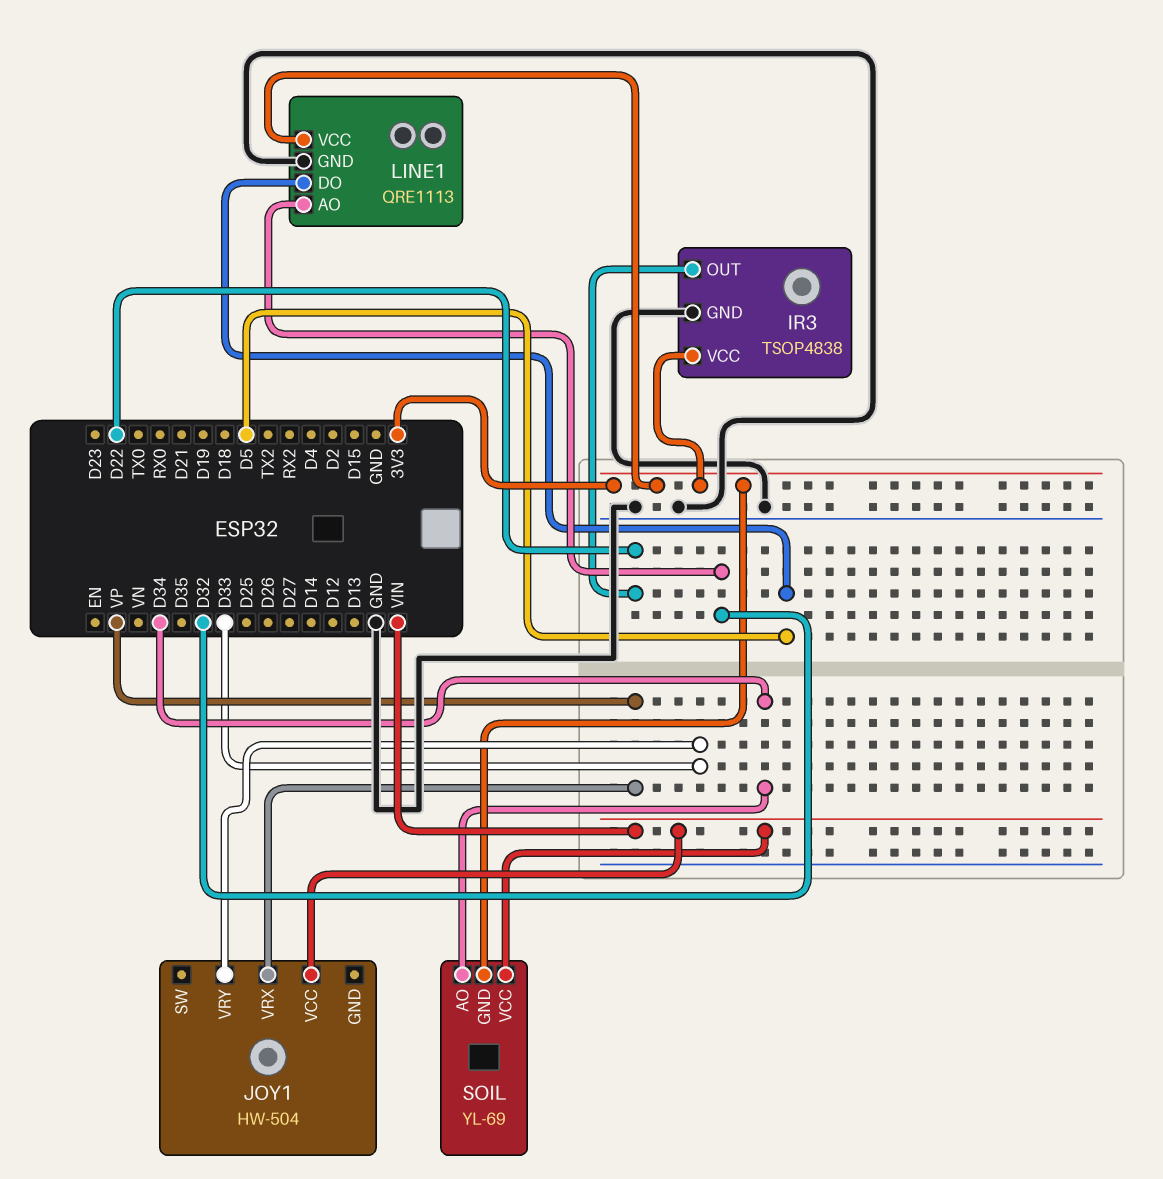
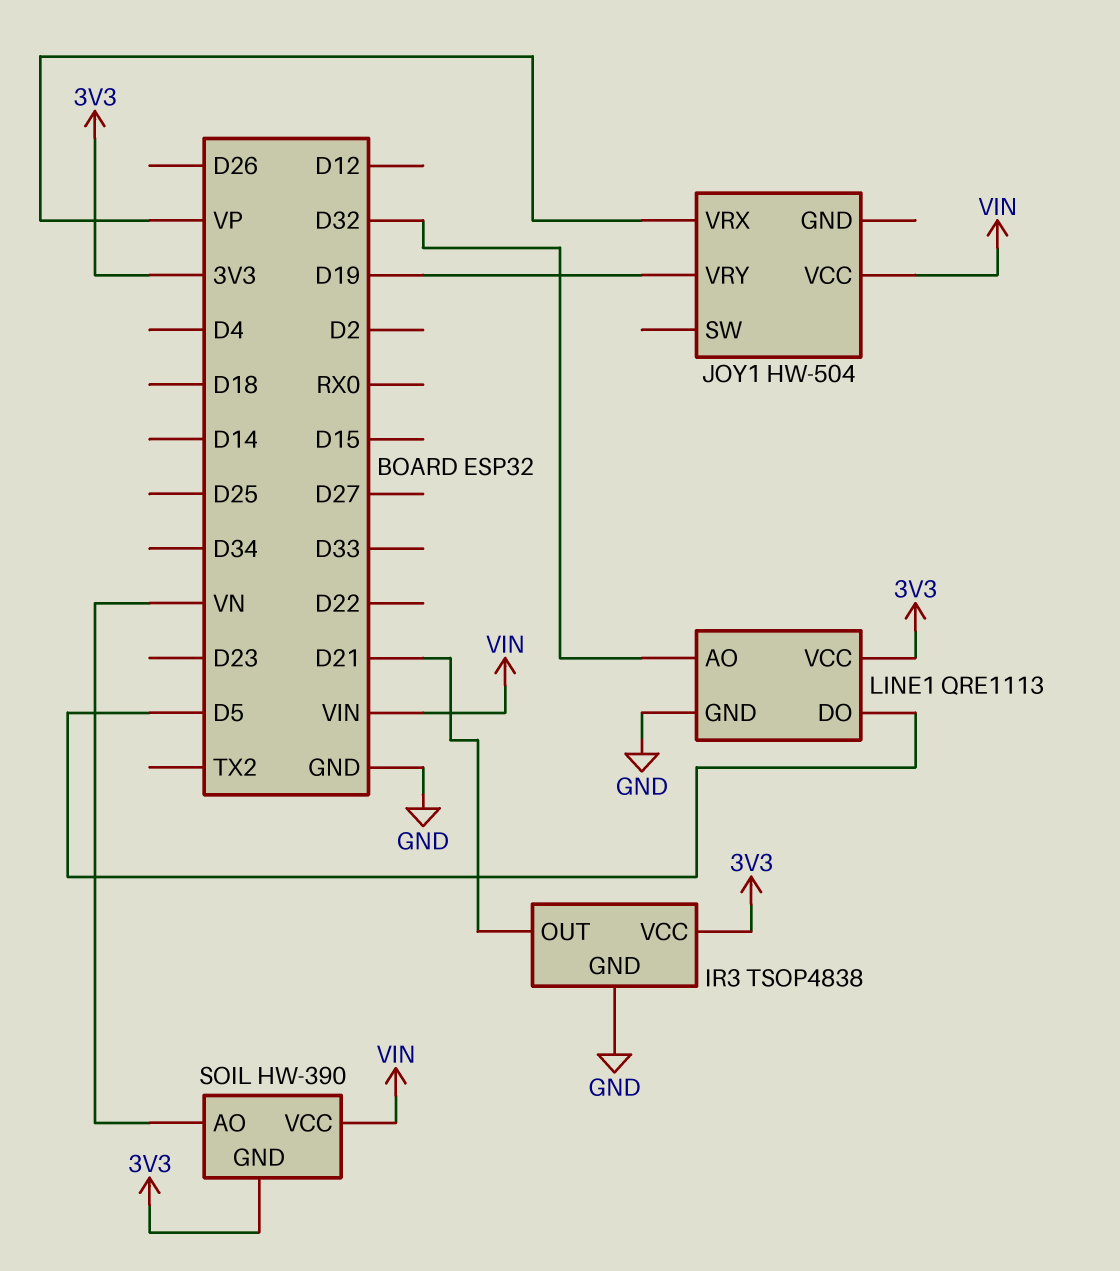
IR3 pin OUT: D22 -> D21
JOY1 pin VRY: D33 -> D19
SOIL: YL-69 -> HW-390
SOIL pin AO: D34 -> VN

